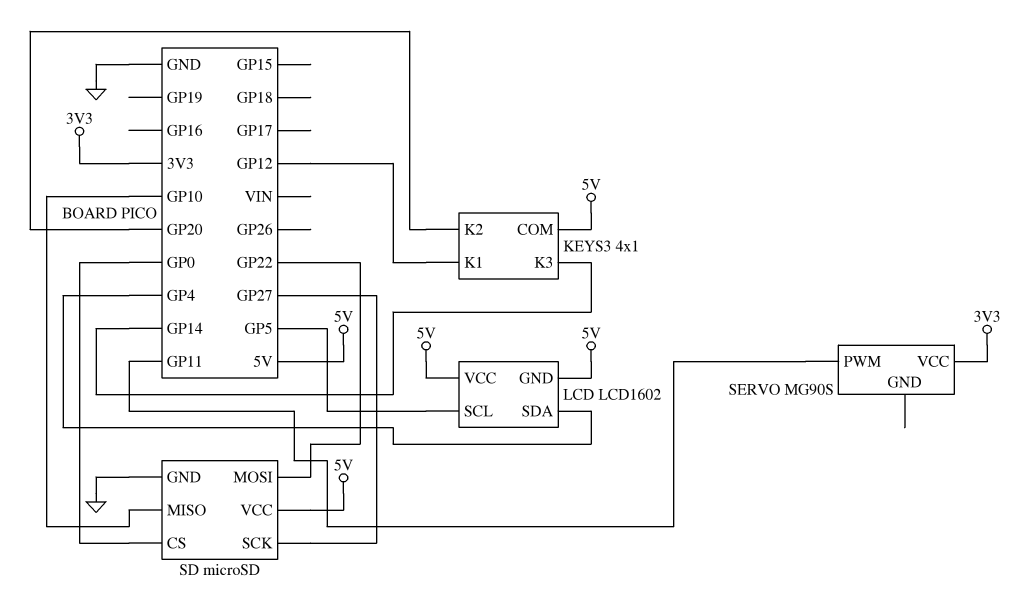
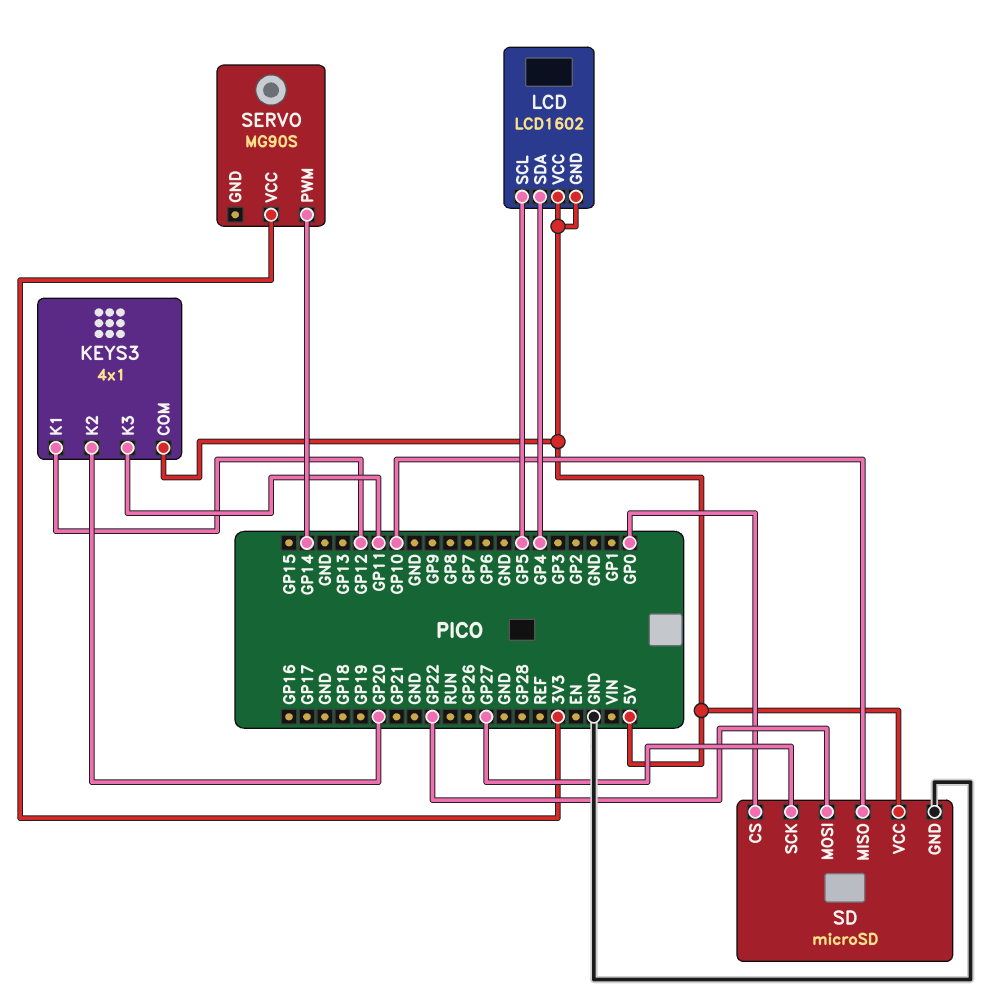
KEYS3 pin K3: GP14 -> GP11
SERVO pin PWM: GP11 -> GP14

